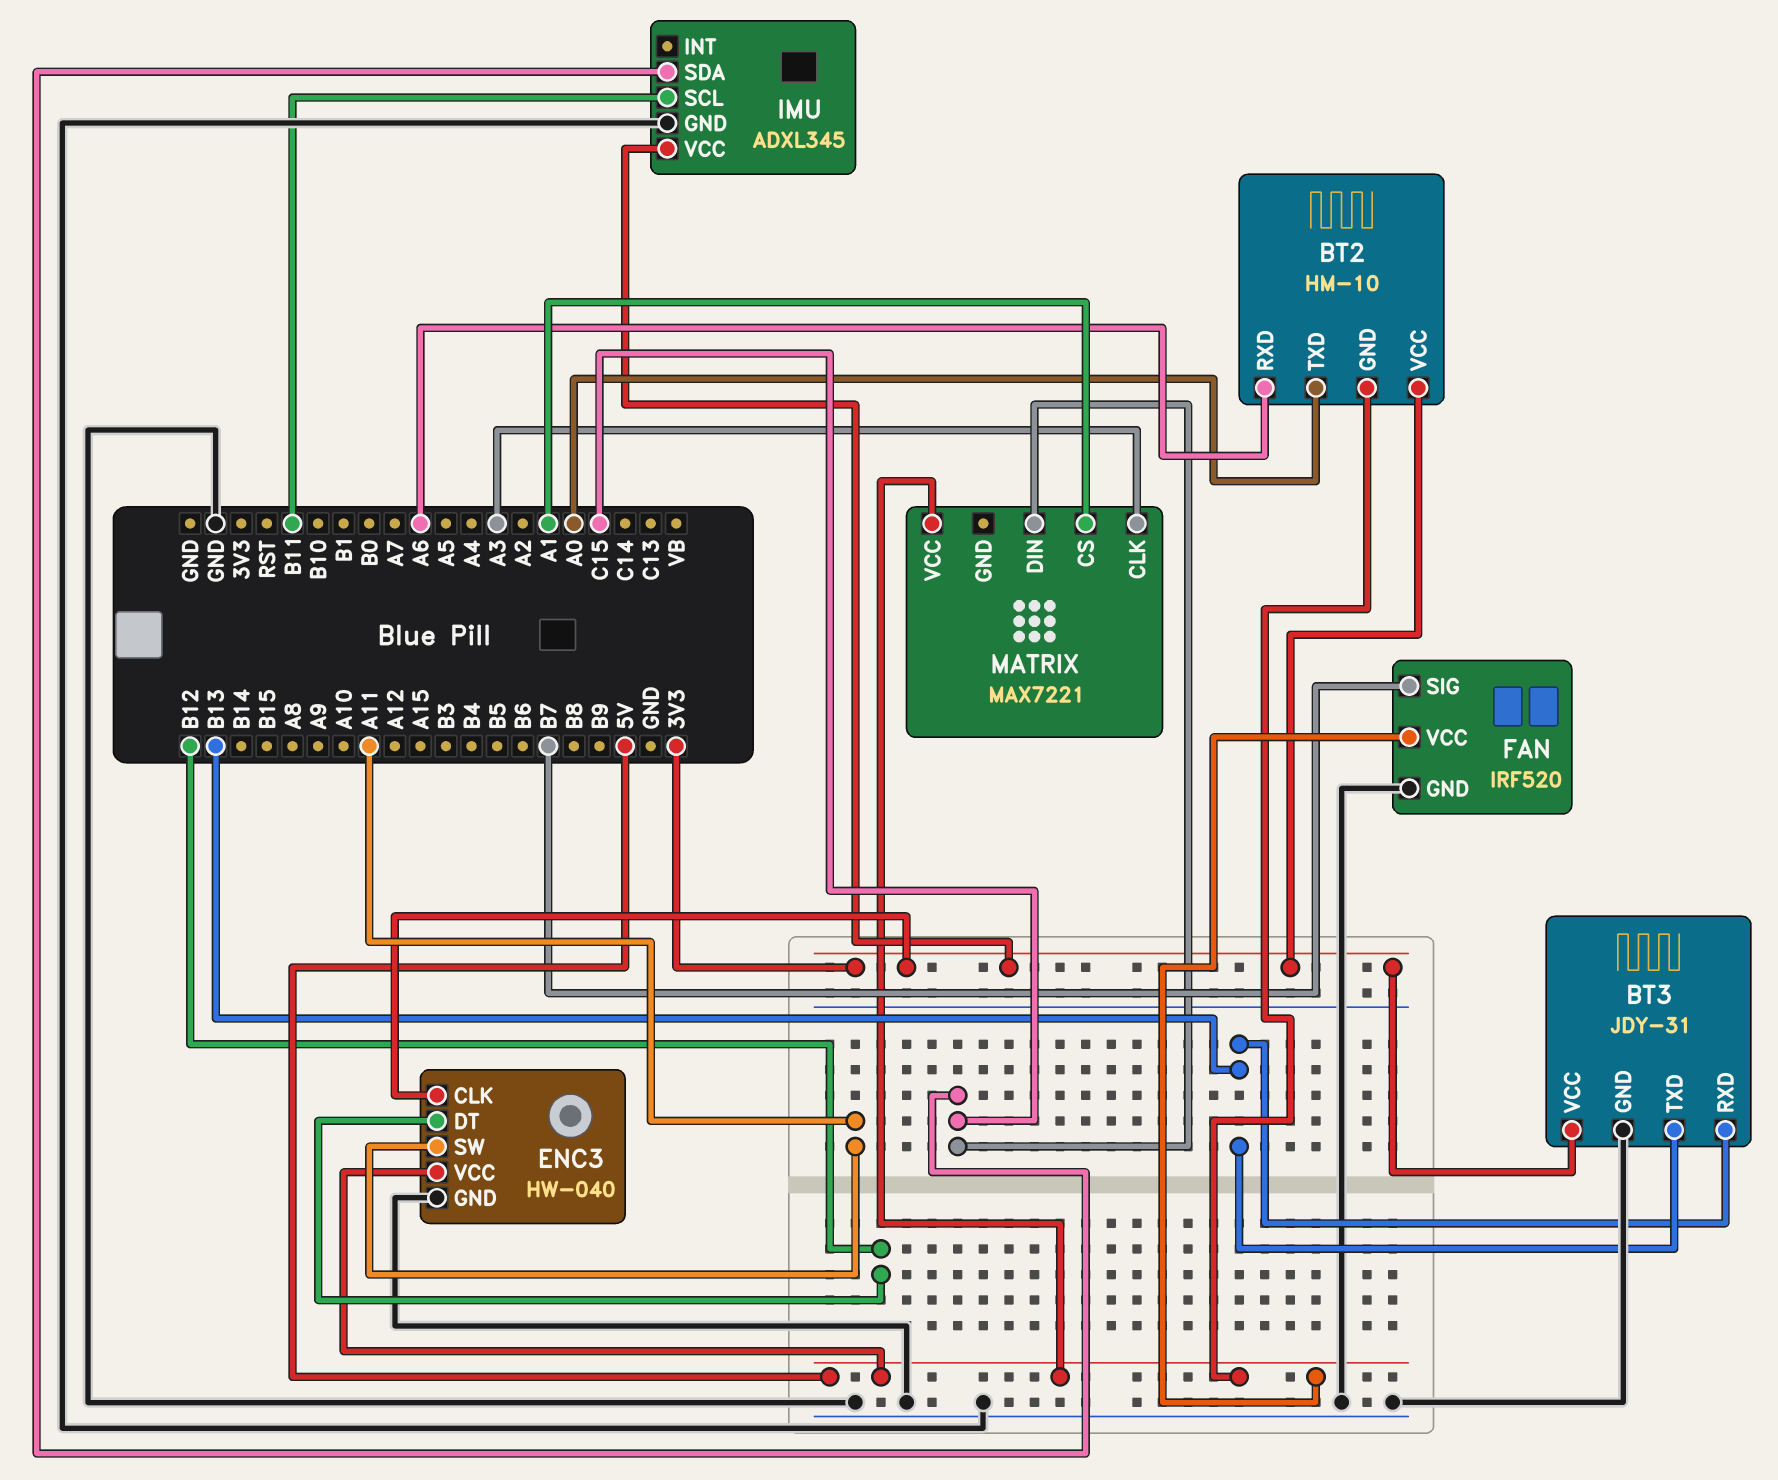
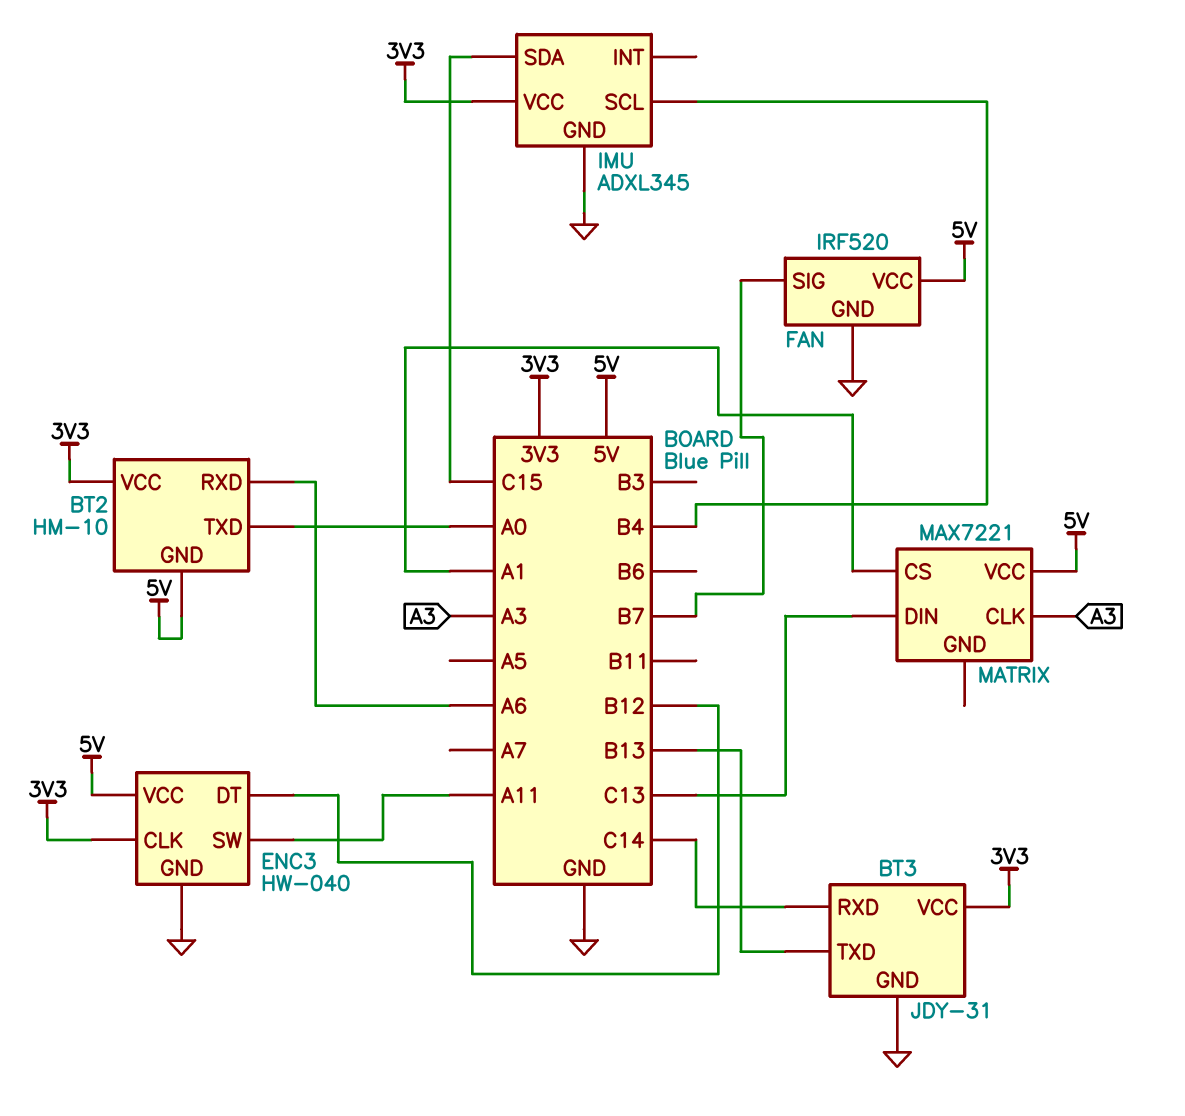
BT3 pin RXD: B13 -> C14
IMU pin SCL: B11 -> B4
MATRIX pin DIN: C15 -> C13

